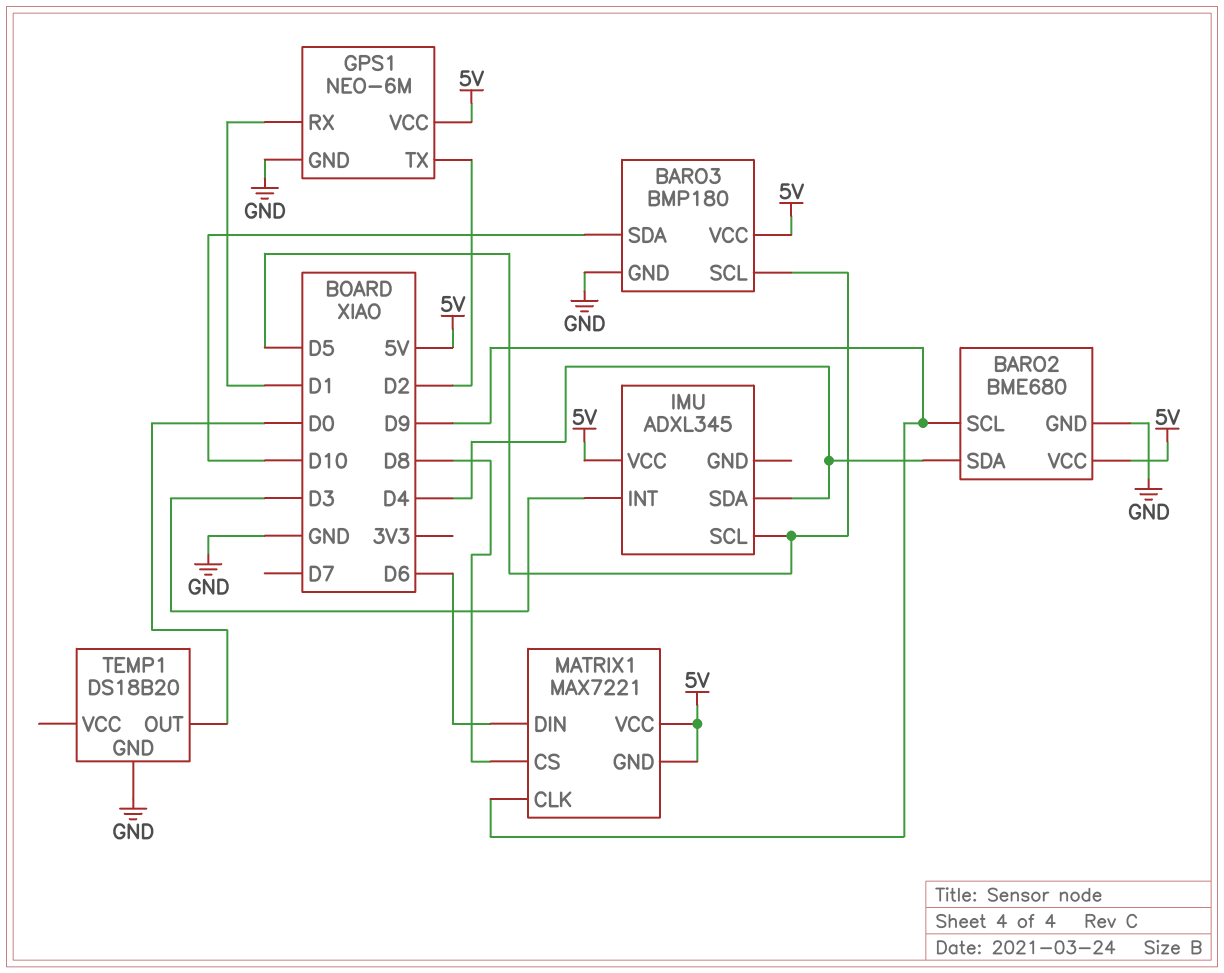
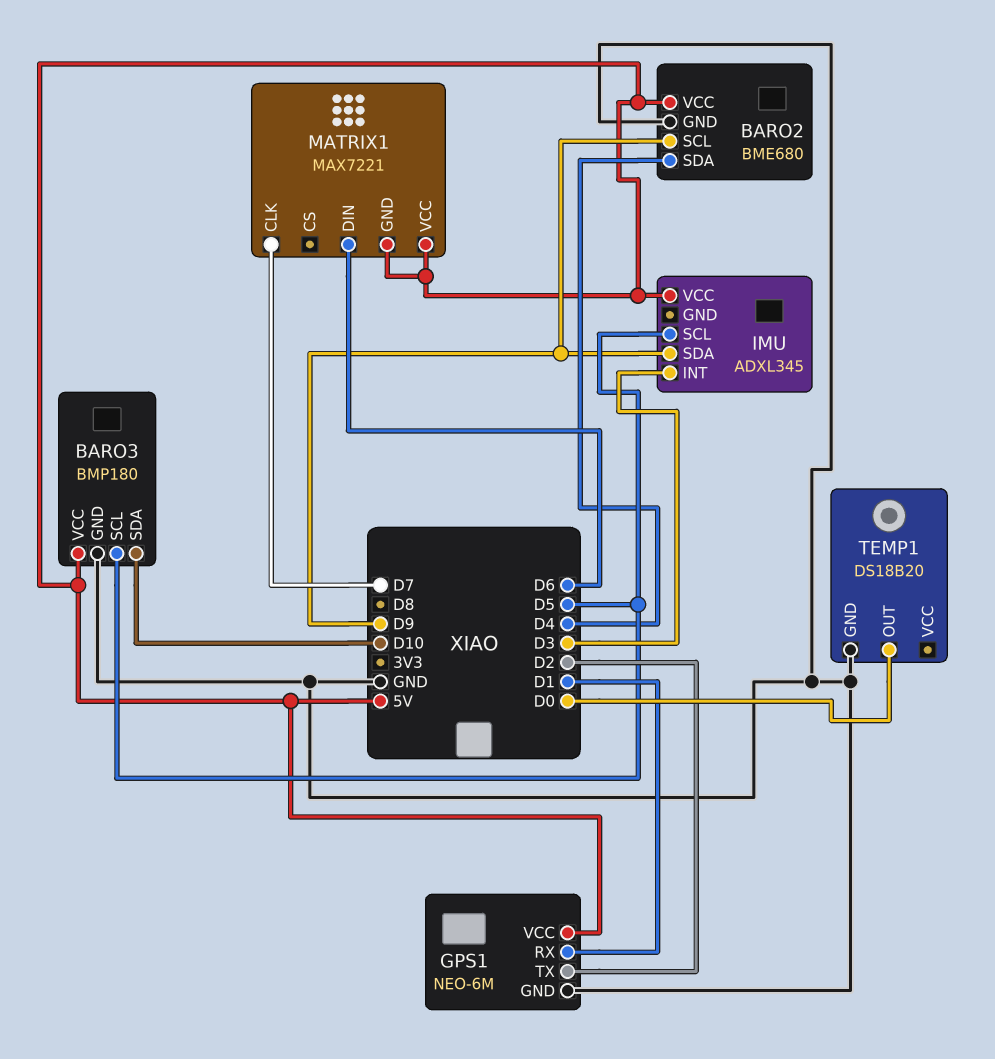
IMU pin SDA: D4 -> D9
MATRIX1 pin CLK: D9 -> D7
MATRIX1 pin CS: D8 -> none

